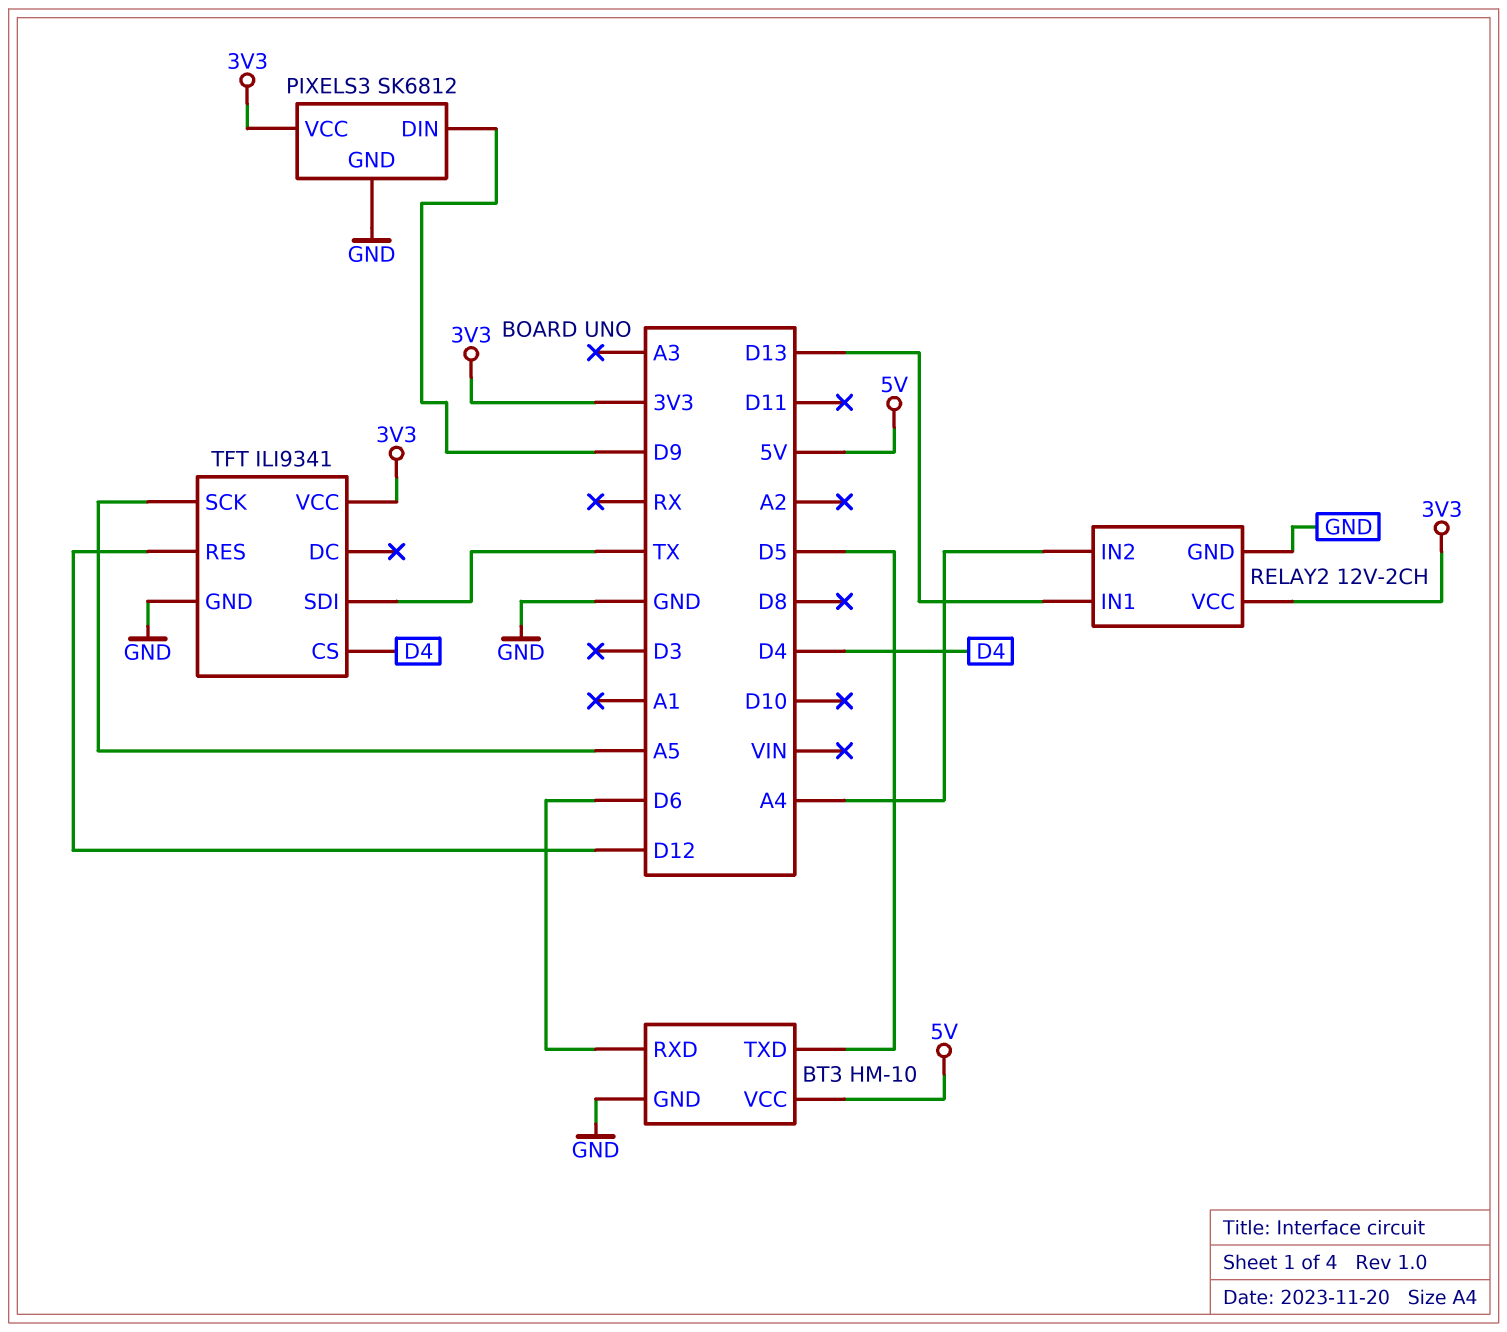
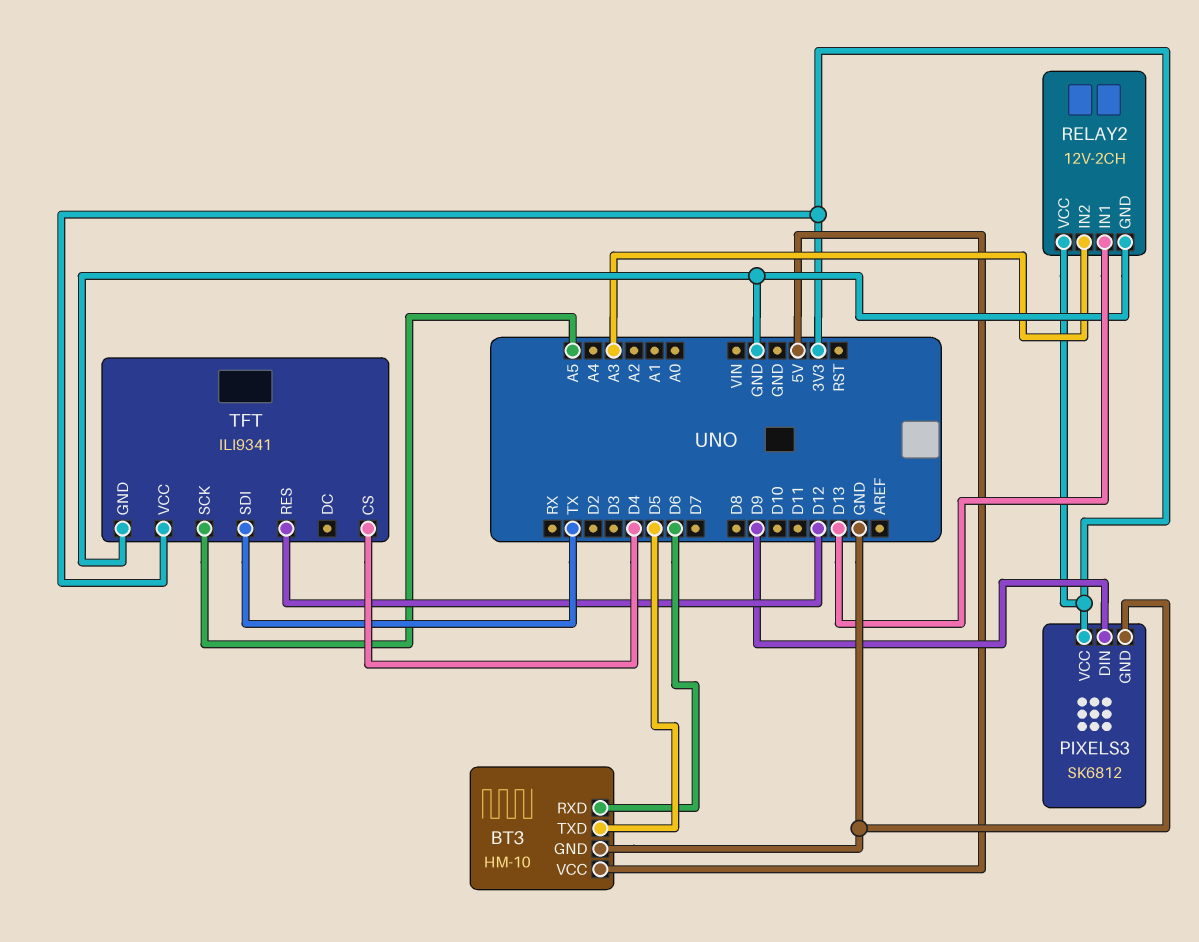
RELAY2 pin IN2: A4 -> A3

